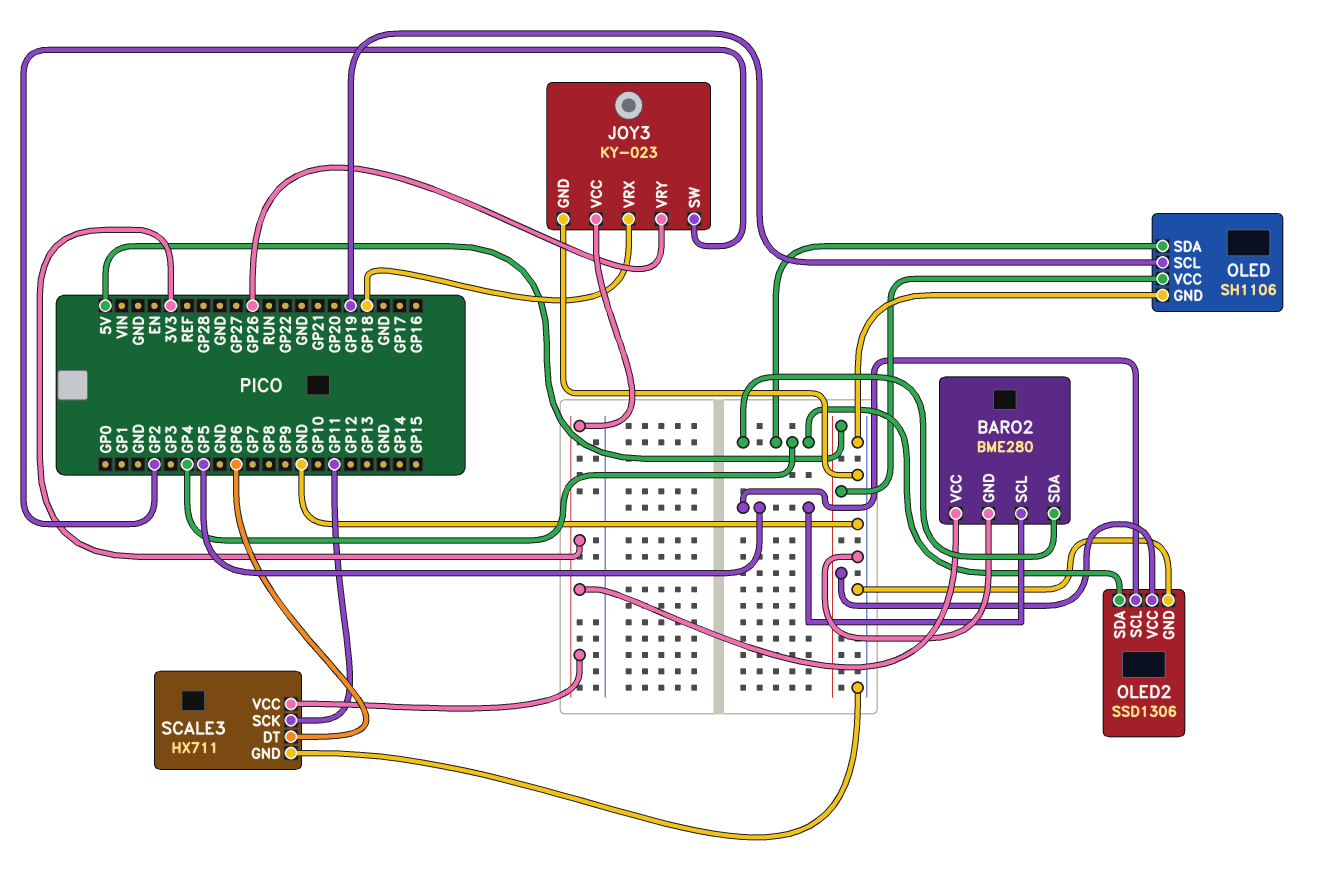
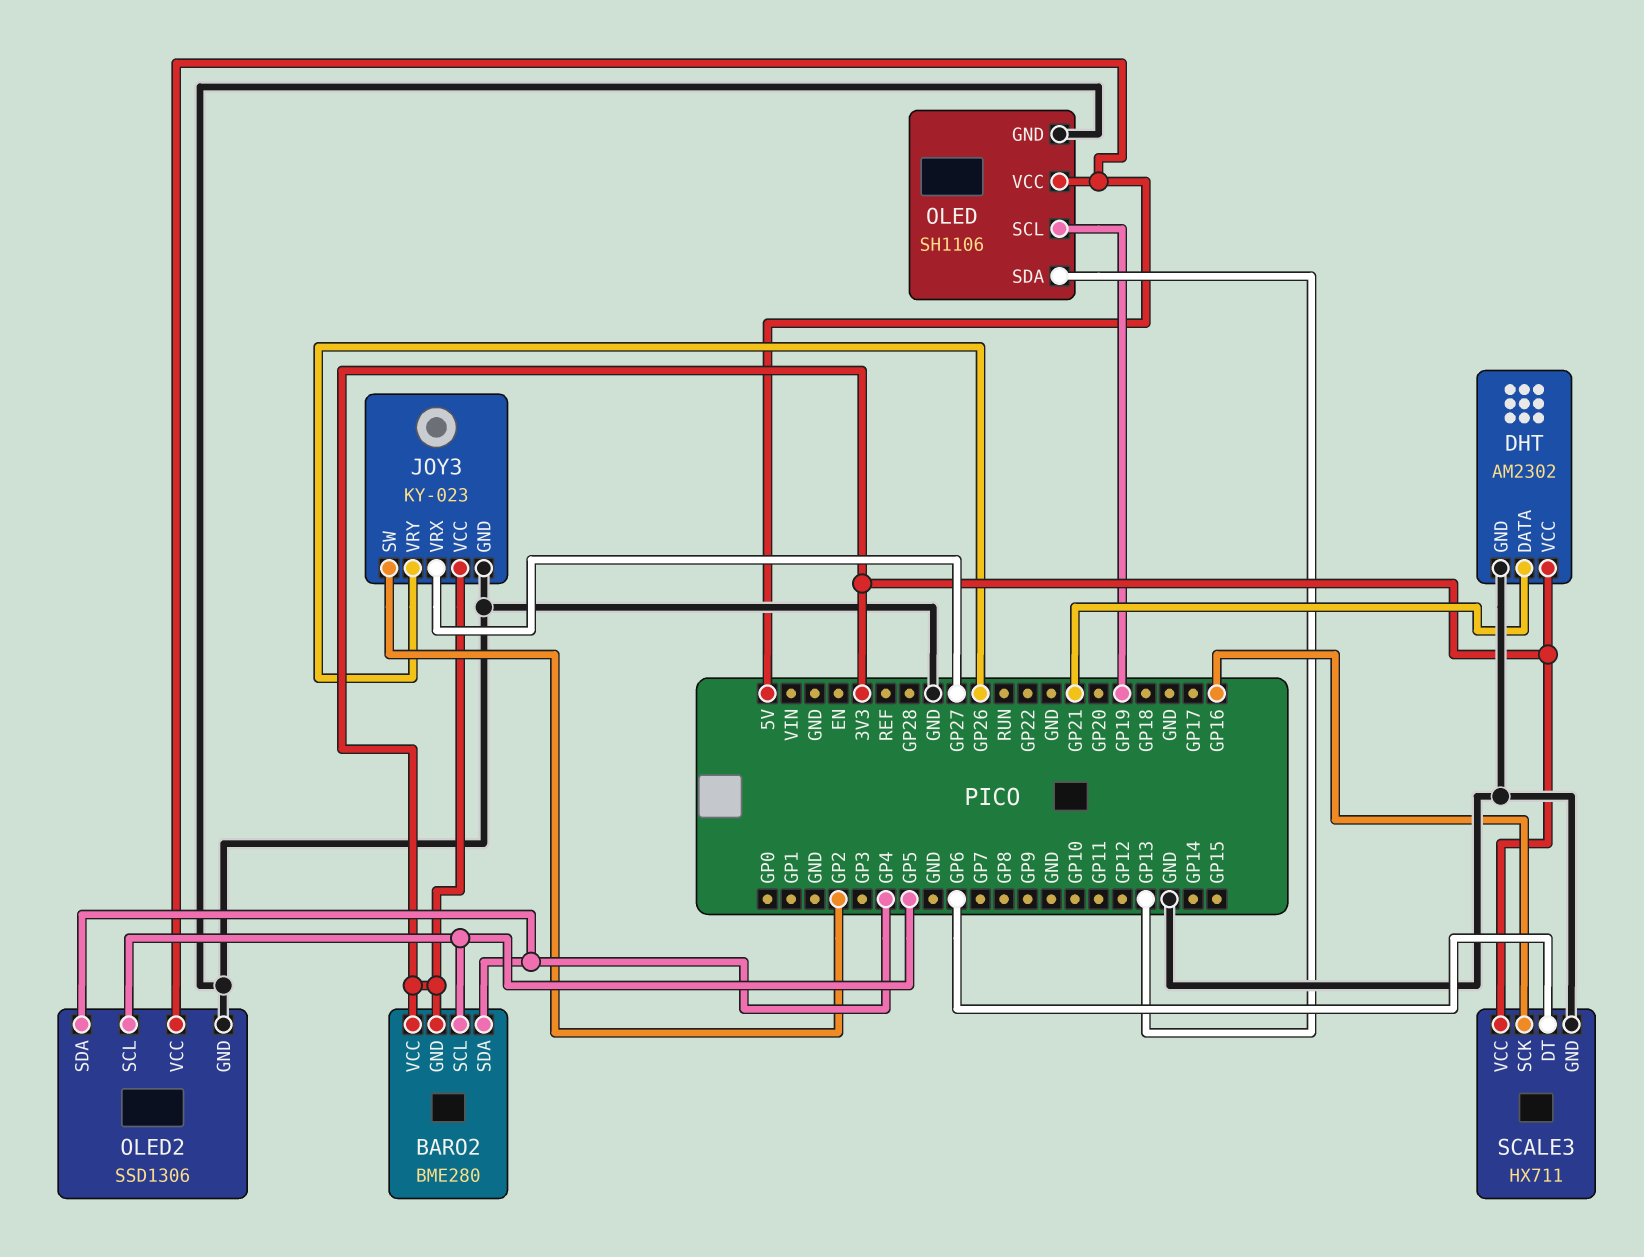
BARO2 pin GND: GND -> 3V3
DHT: none -> AM2302
DHT pin DATA: none -> GP21
DHT pin GND: none -> GND
DHT pin VCC: none -> 3V3
JOY3 pin VRX: GP18 -> GP27
OLED pin SDA: GP4 -> GP13
SCALE3 pin SCK: GP11 -> GP16

